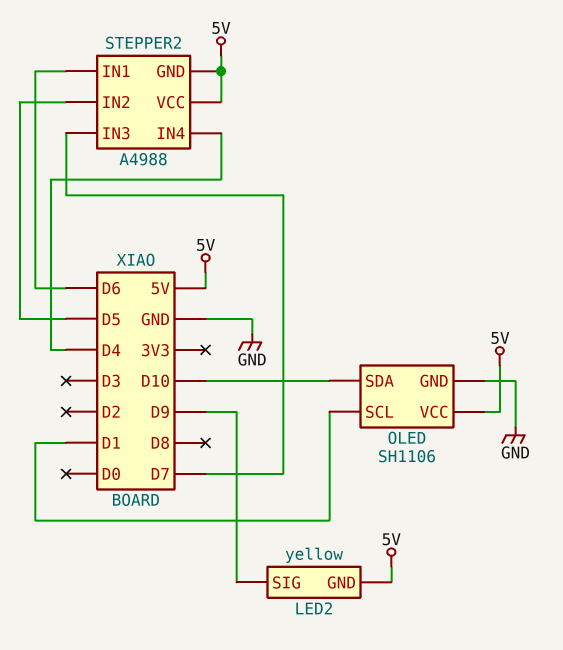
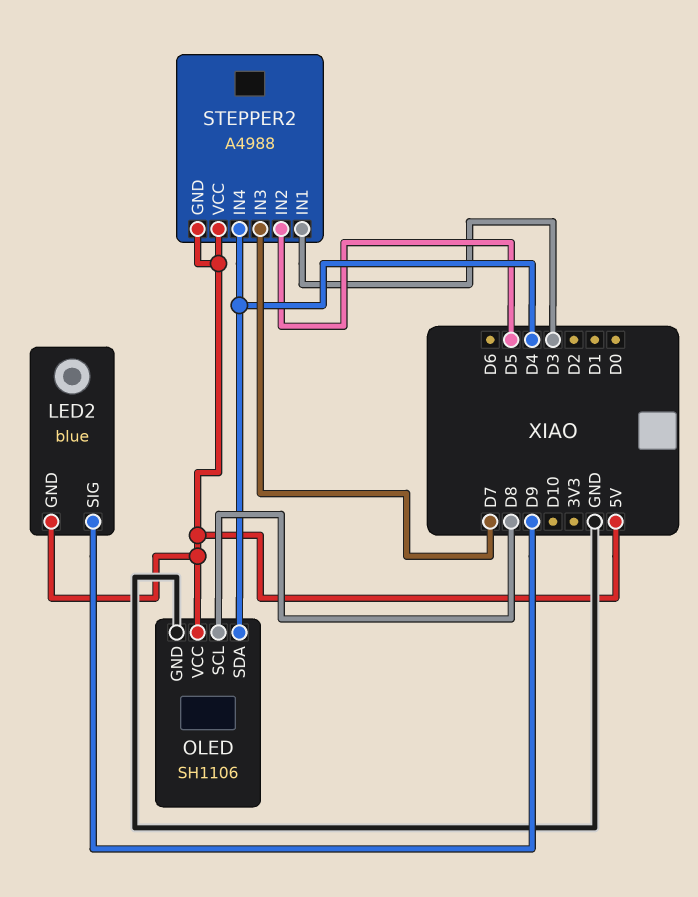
LED2: yellow -> blue
OLED pin SCL: D1 -> D8
OLED pin SDA: D10 -> D4
STEPPER2 pin IN1: D6 -> D3

